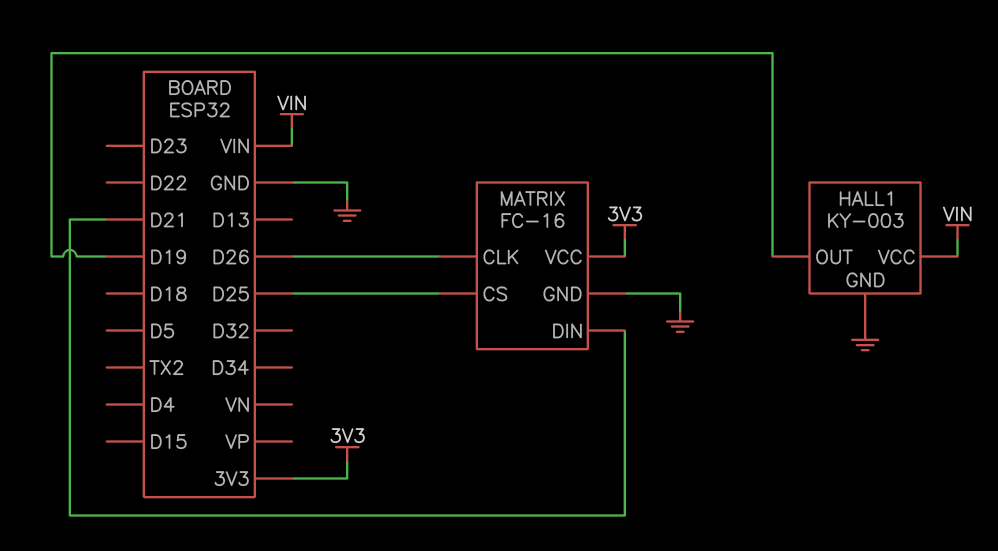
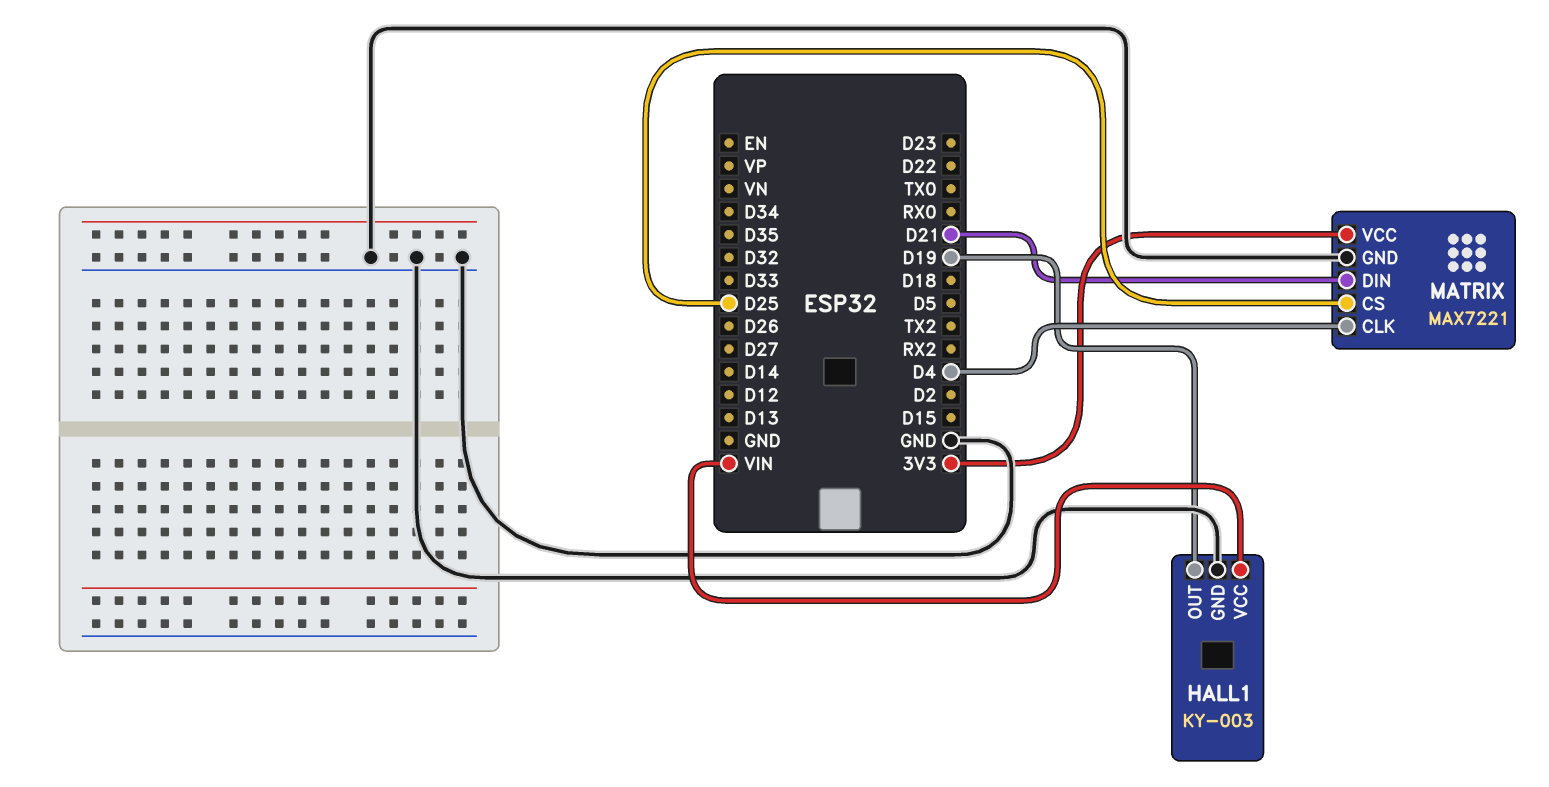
MATRIX: FC-16 -> MAX7221
MATRIX pin CLK: D26 -> D4

